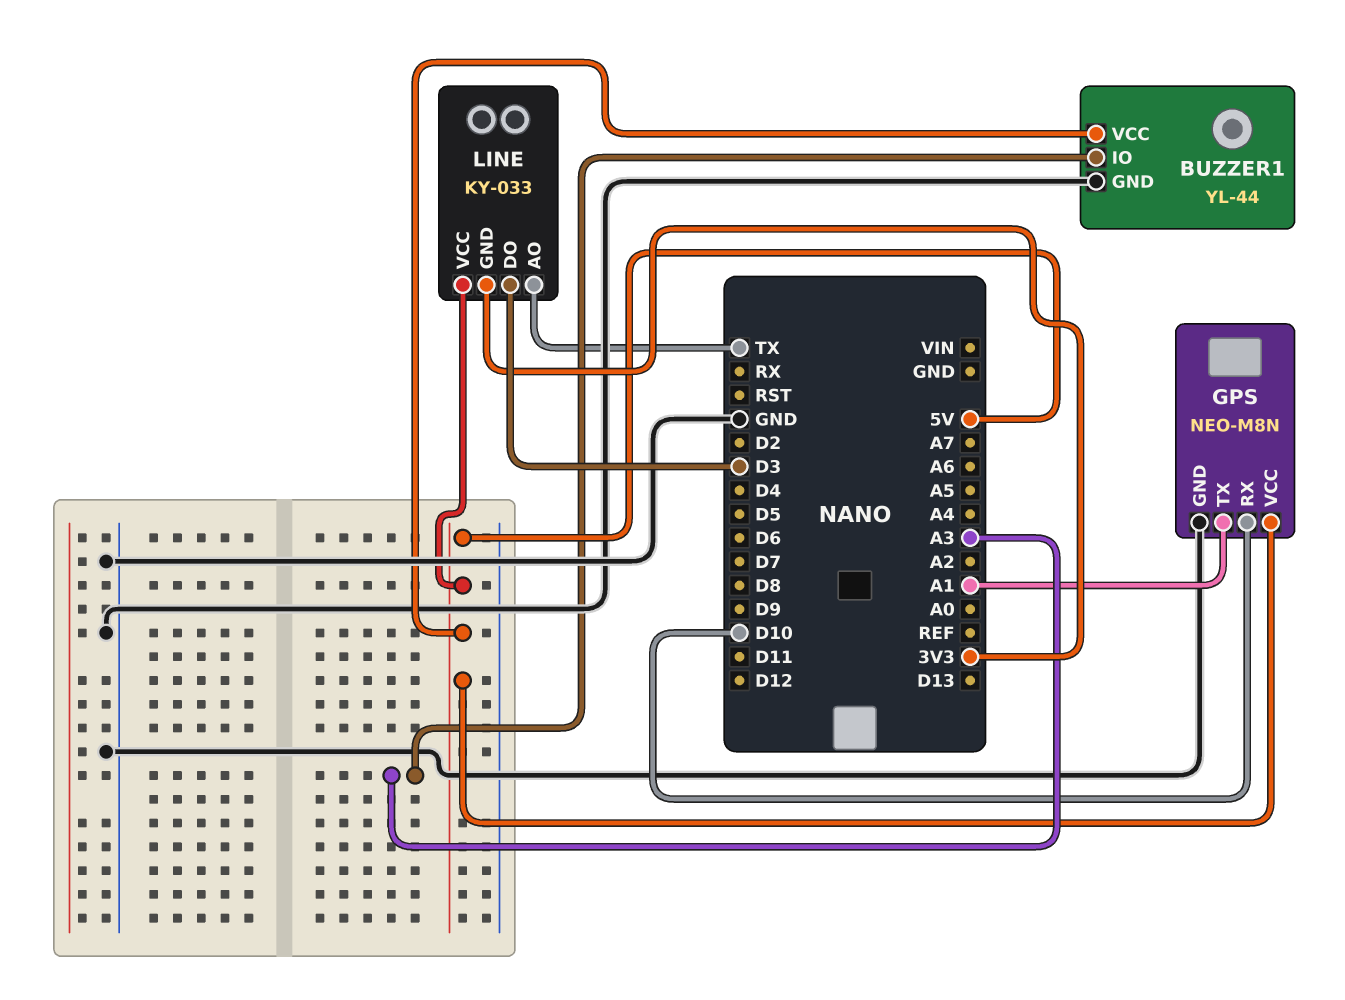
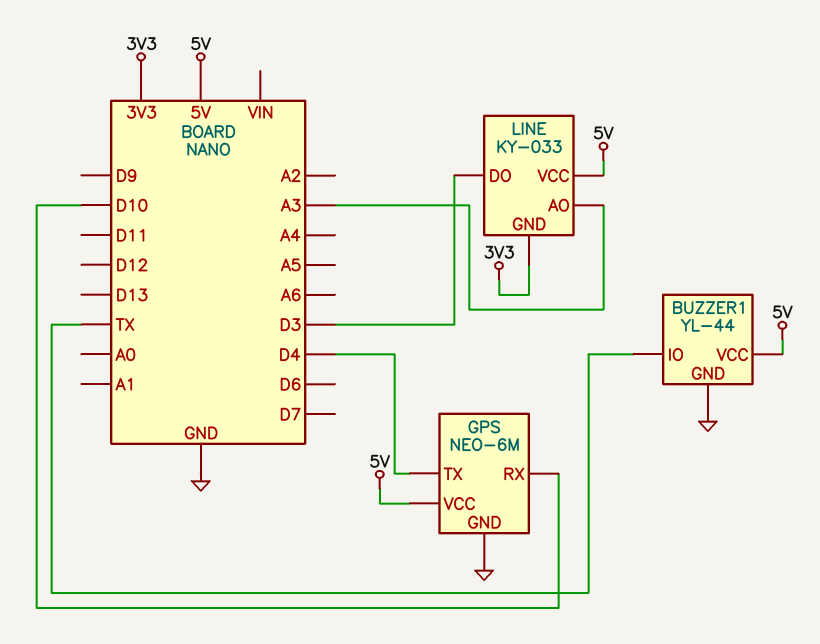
BUZZER1 pin IO: A3 -> TX
GPS: NEO-M8N -> NEO-6M
GPS pin TX: A1 -> D4
LINE pin AO: TX -> A3

